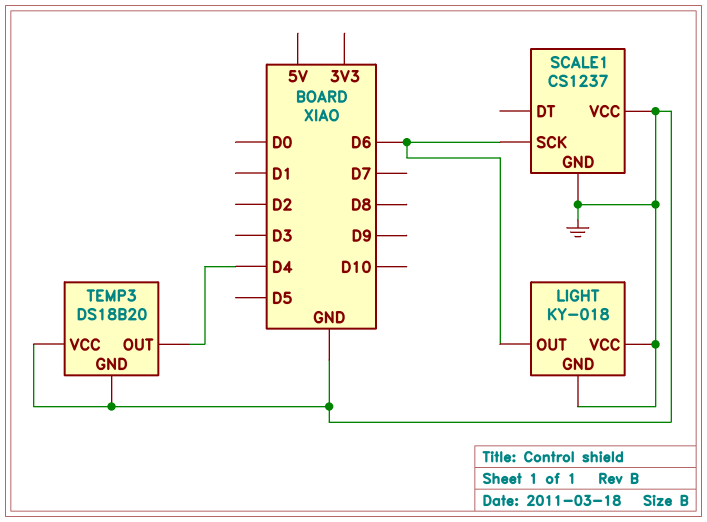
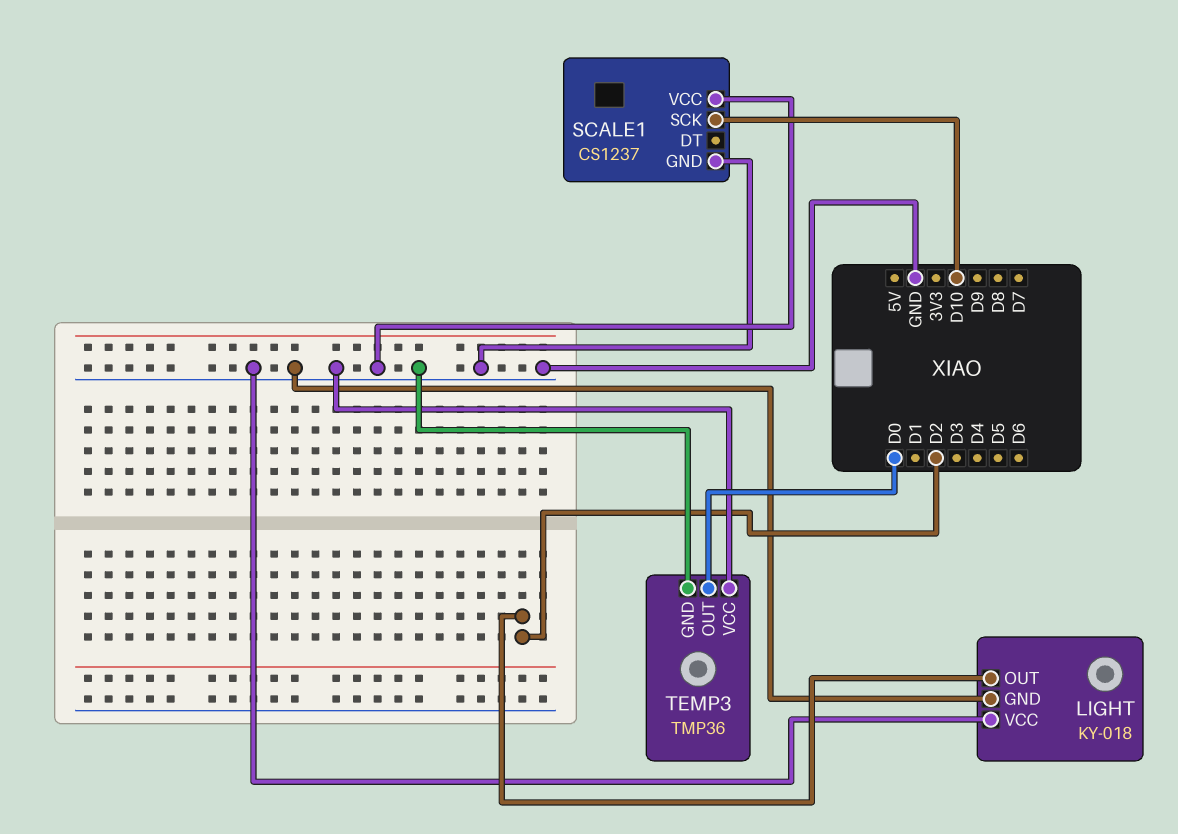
LIGHT pin OUT: D6 -> D2
SCALE1 pin SCK: D6 -> D10
TEMP3: DS18B20 -> TMP36
TEMP3 pin OUT: D4 -> D0

